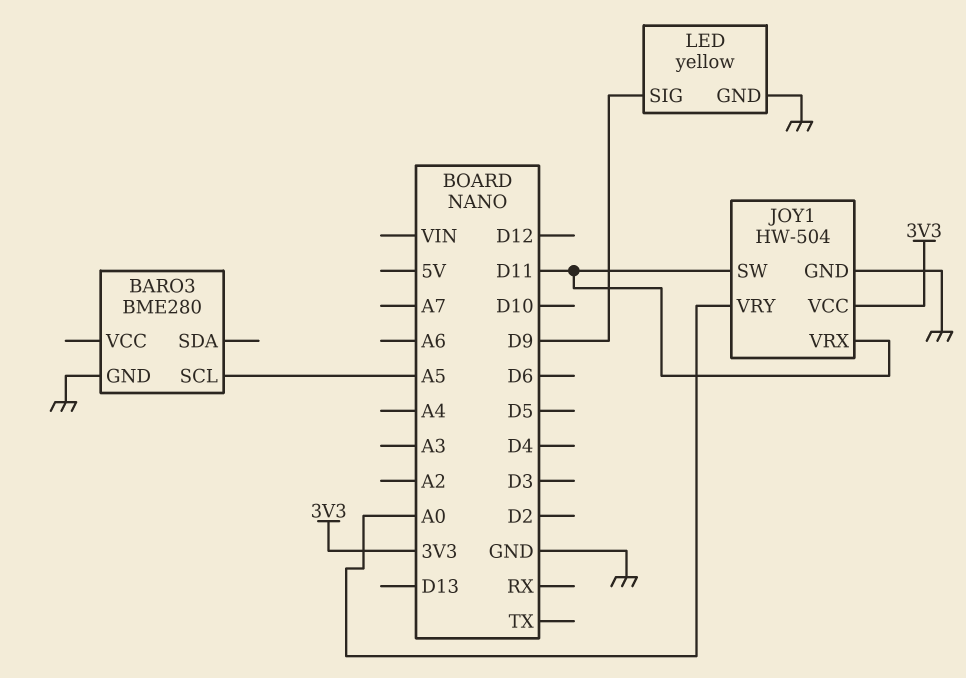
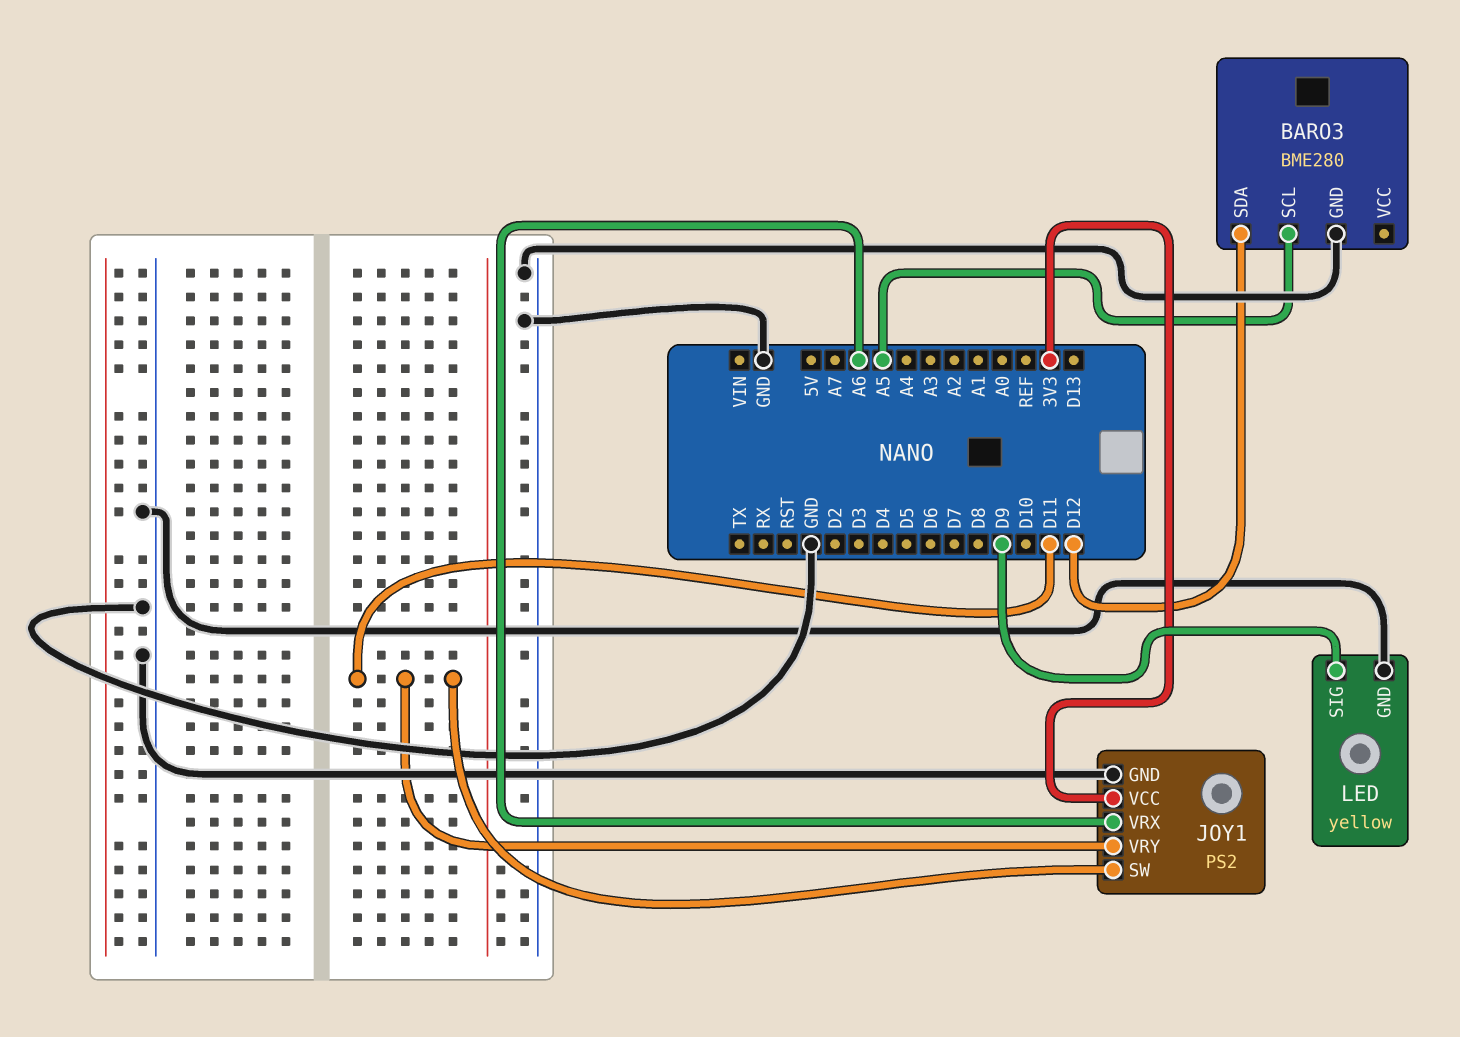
BARO3 pin SDA: none -> D12
JOY1: HW-504 -> PS2
JOY1 pin VRX: D11 -> A6
JOY1 pin VRY: A0 -> D11

